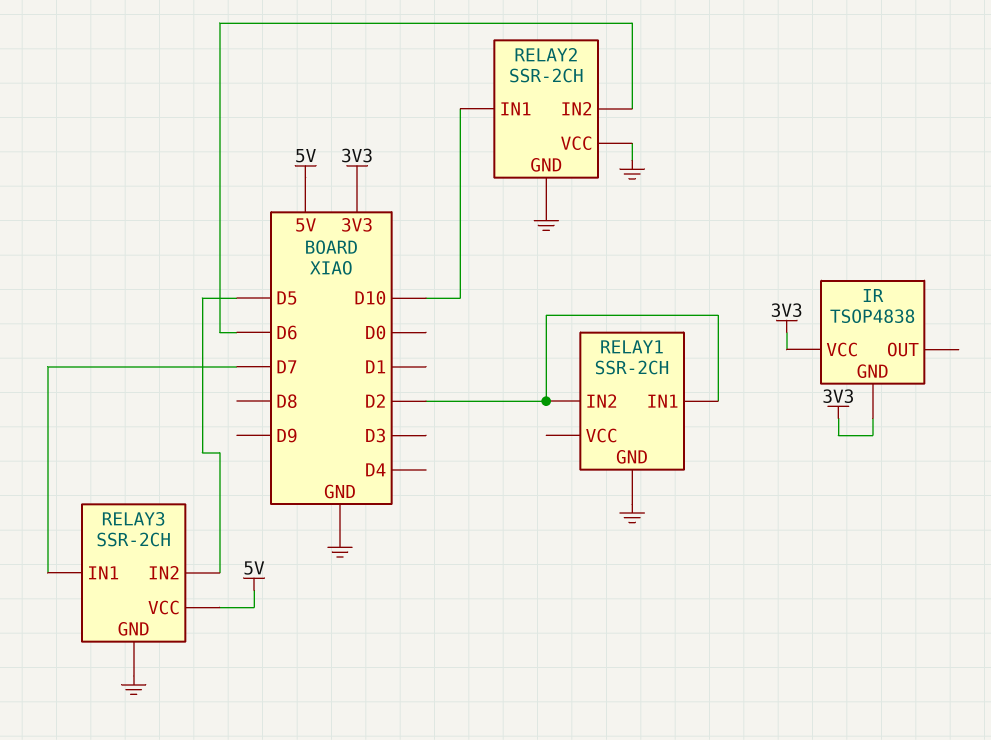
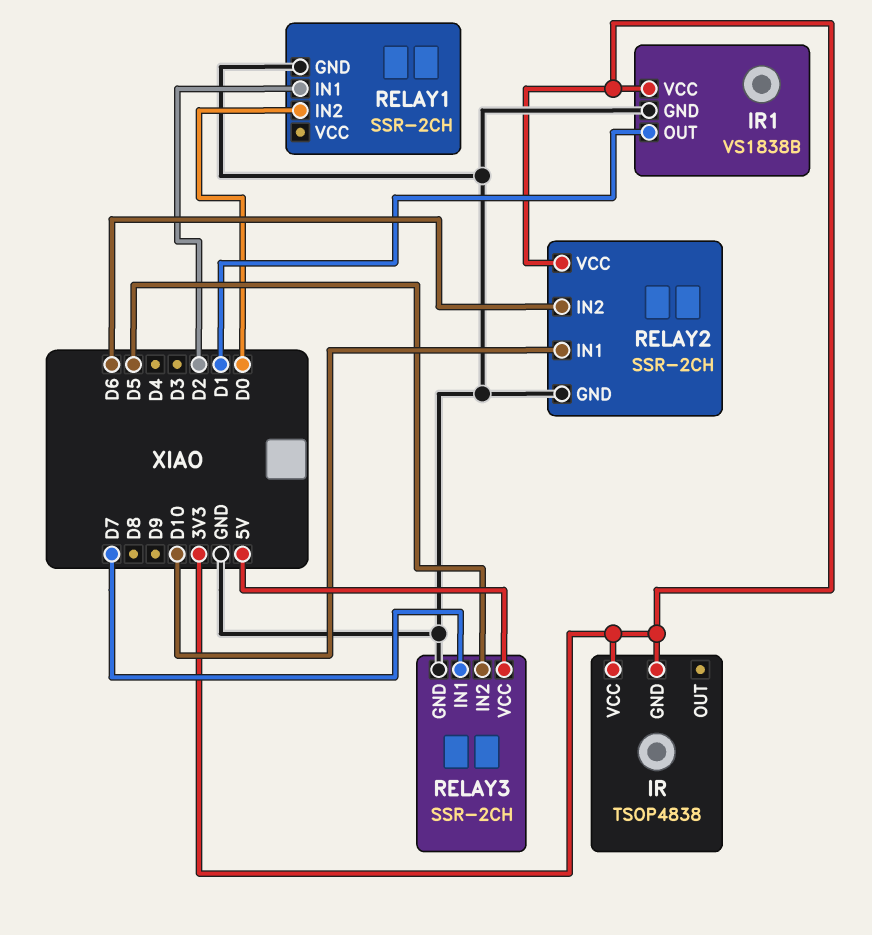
IR1: none -> VS1838B
IR1 pin GND: none -> GND
IR1 pin OUT: none -> D1
IR1 pin VCC: none -> 3V3
RELAY1 pin IN2: D2 -> D0
RELAY2 pin VCC: GND -> 3V3

